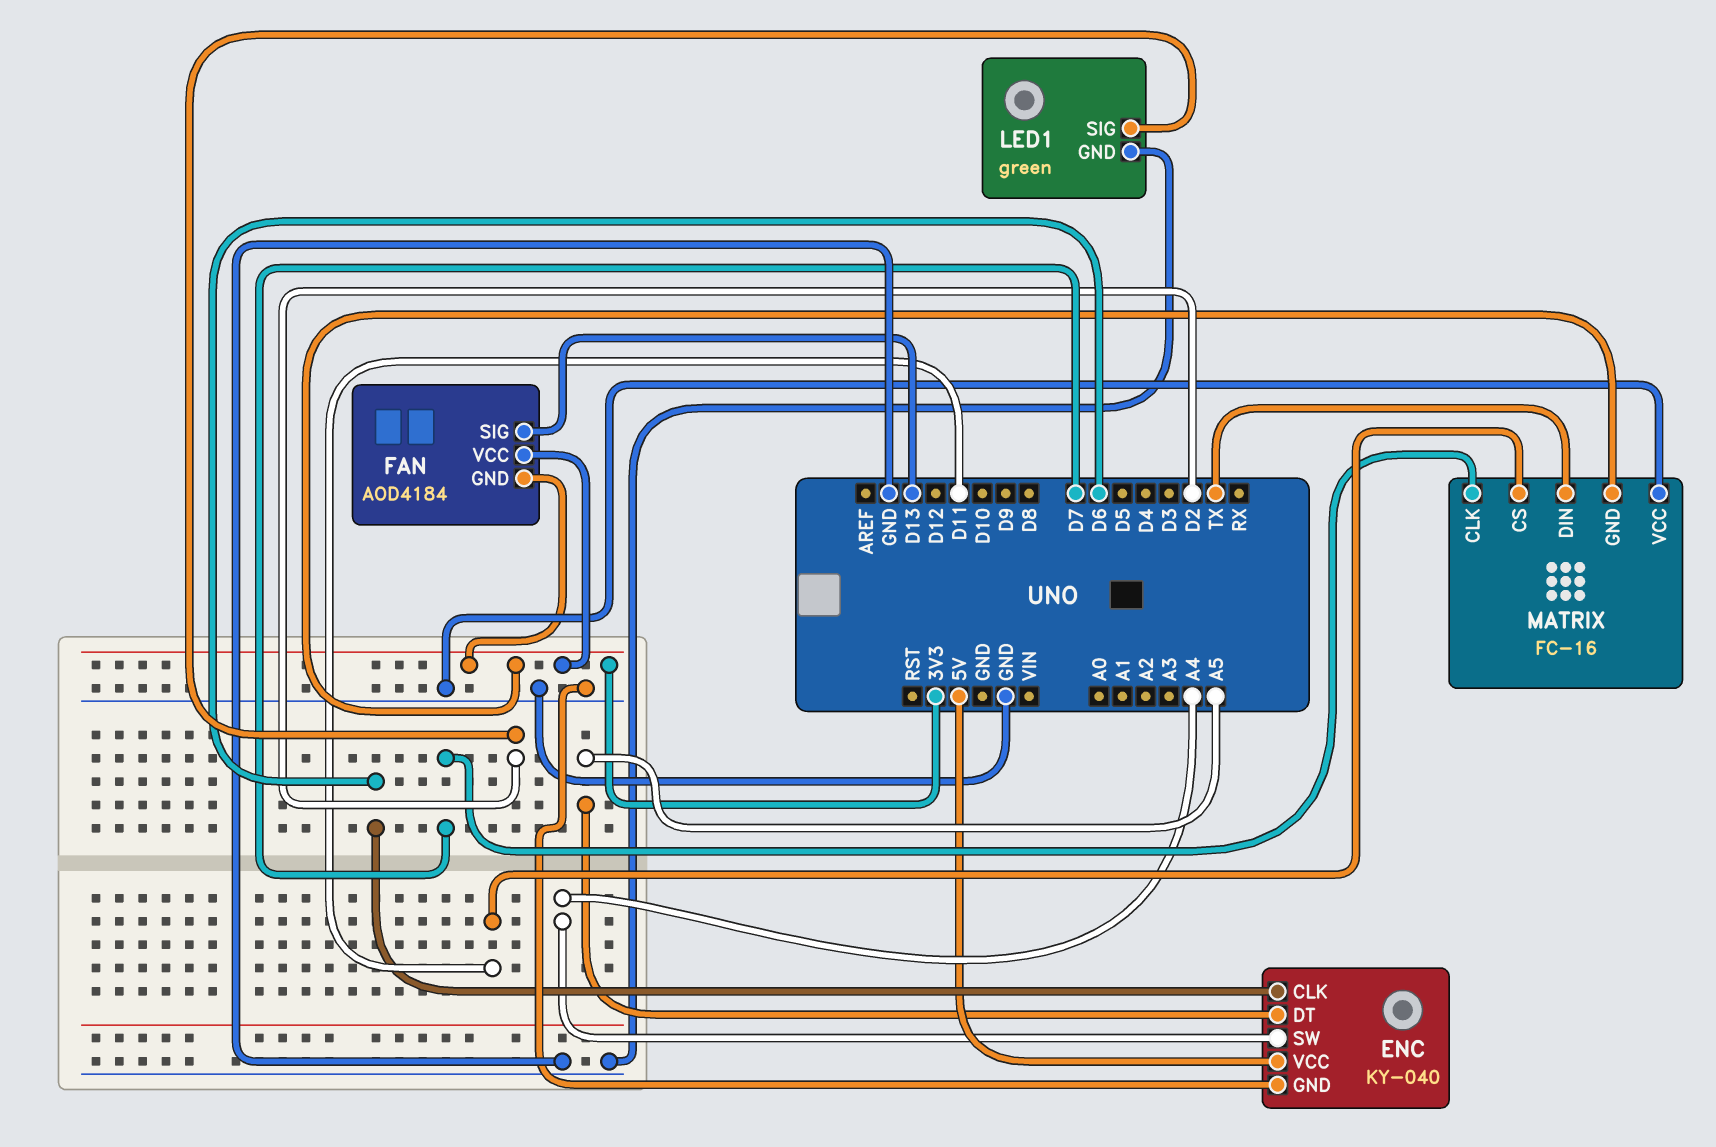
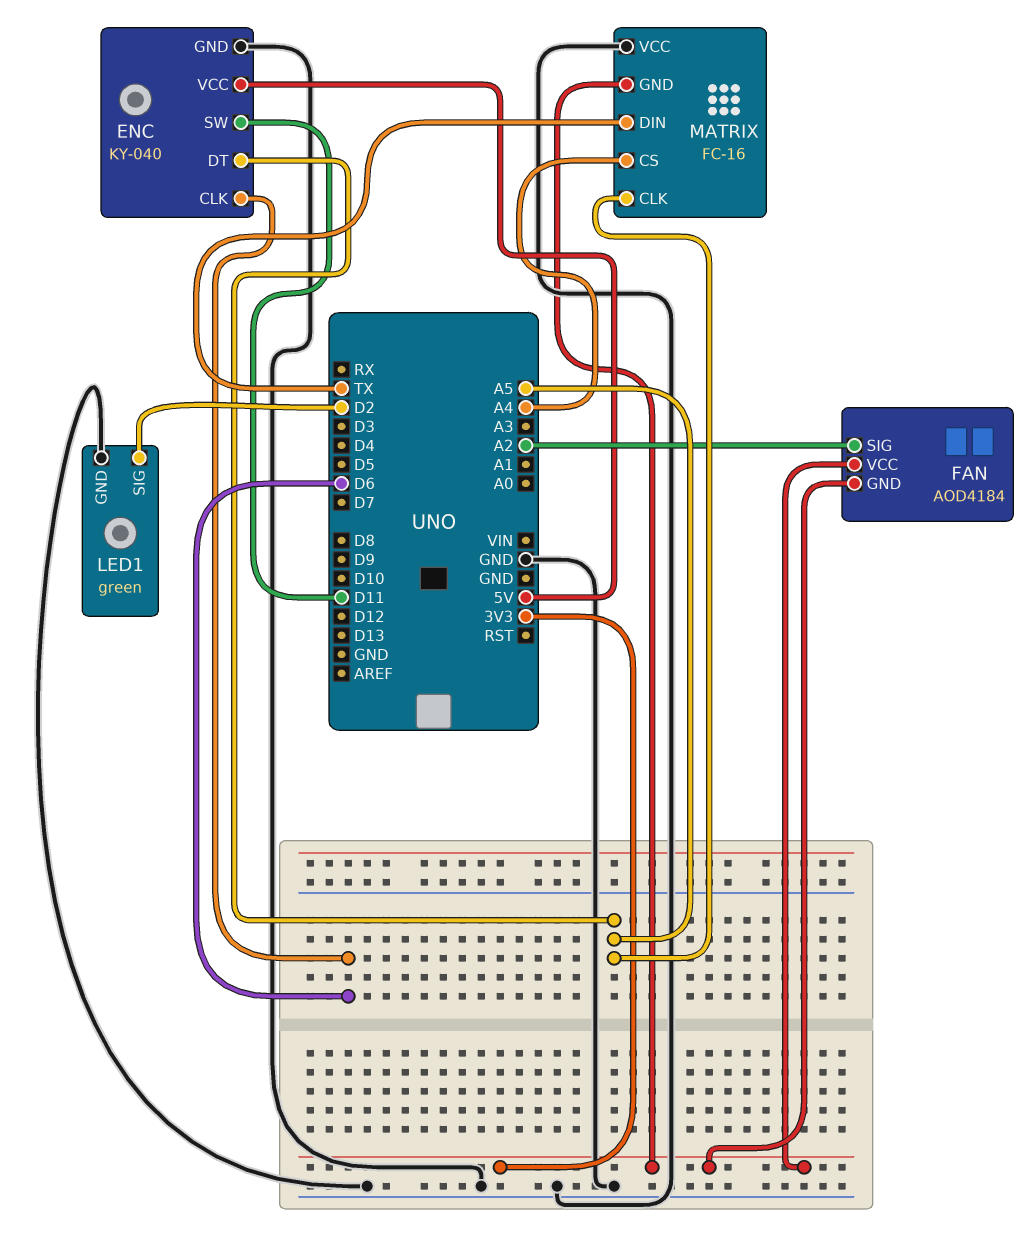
ENC pin SW: A4 -> D11
FAN pin SIG: D13 -> A2
MATRIX pin CLK: D7 -> A5
MATRIX pin CS: D11 -> A4

